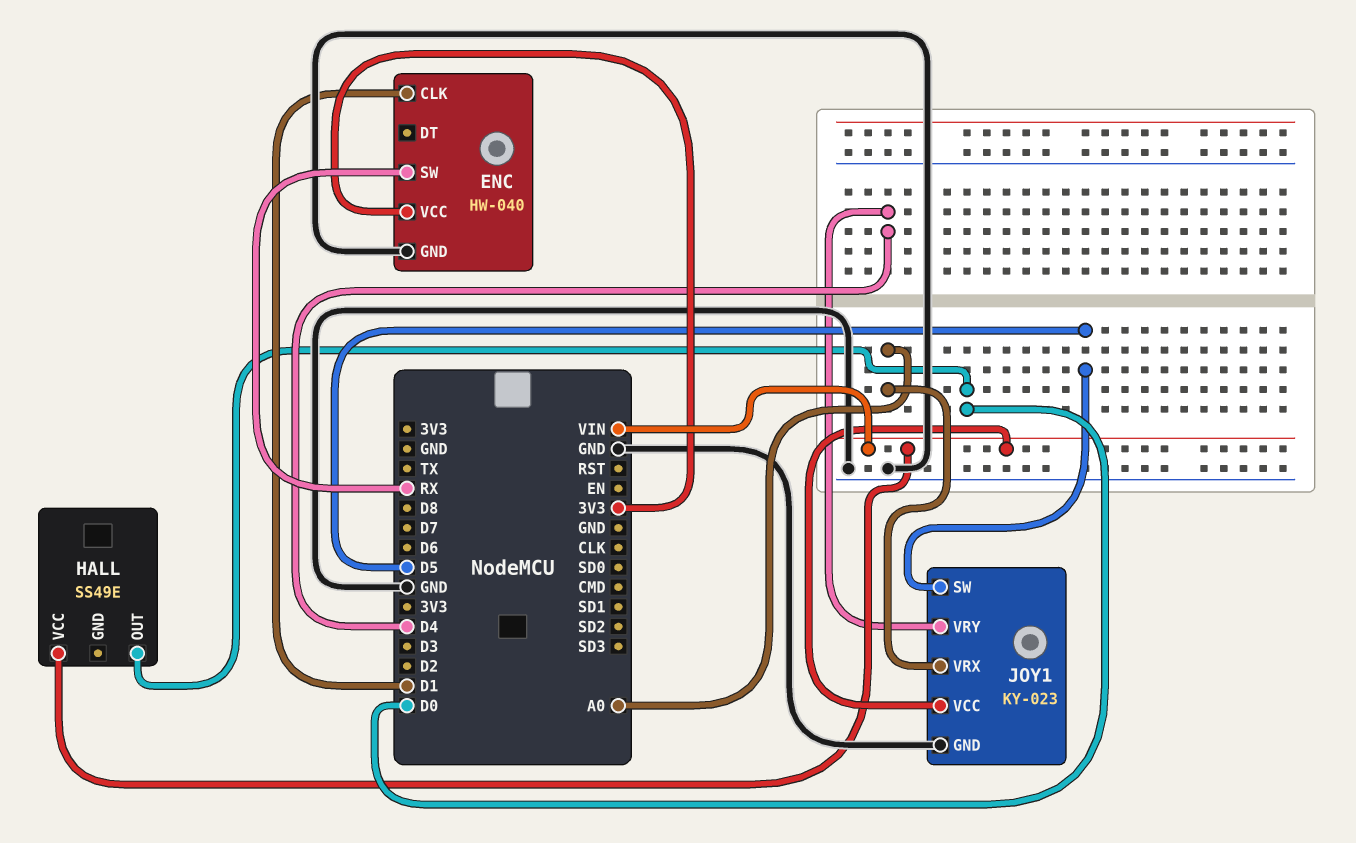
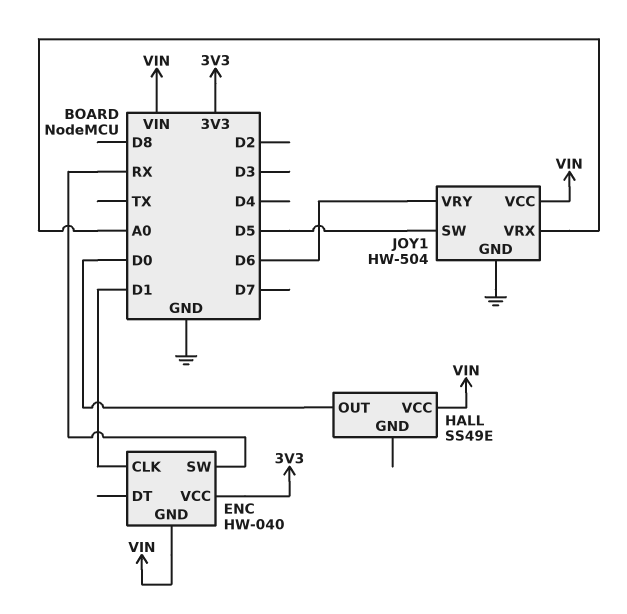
ENC pin GND: GND -> VIN
JOY1: KY-023 -> HW-504
JOY1 pin VRY: D4 -> D6

